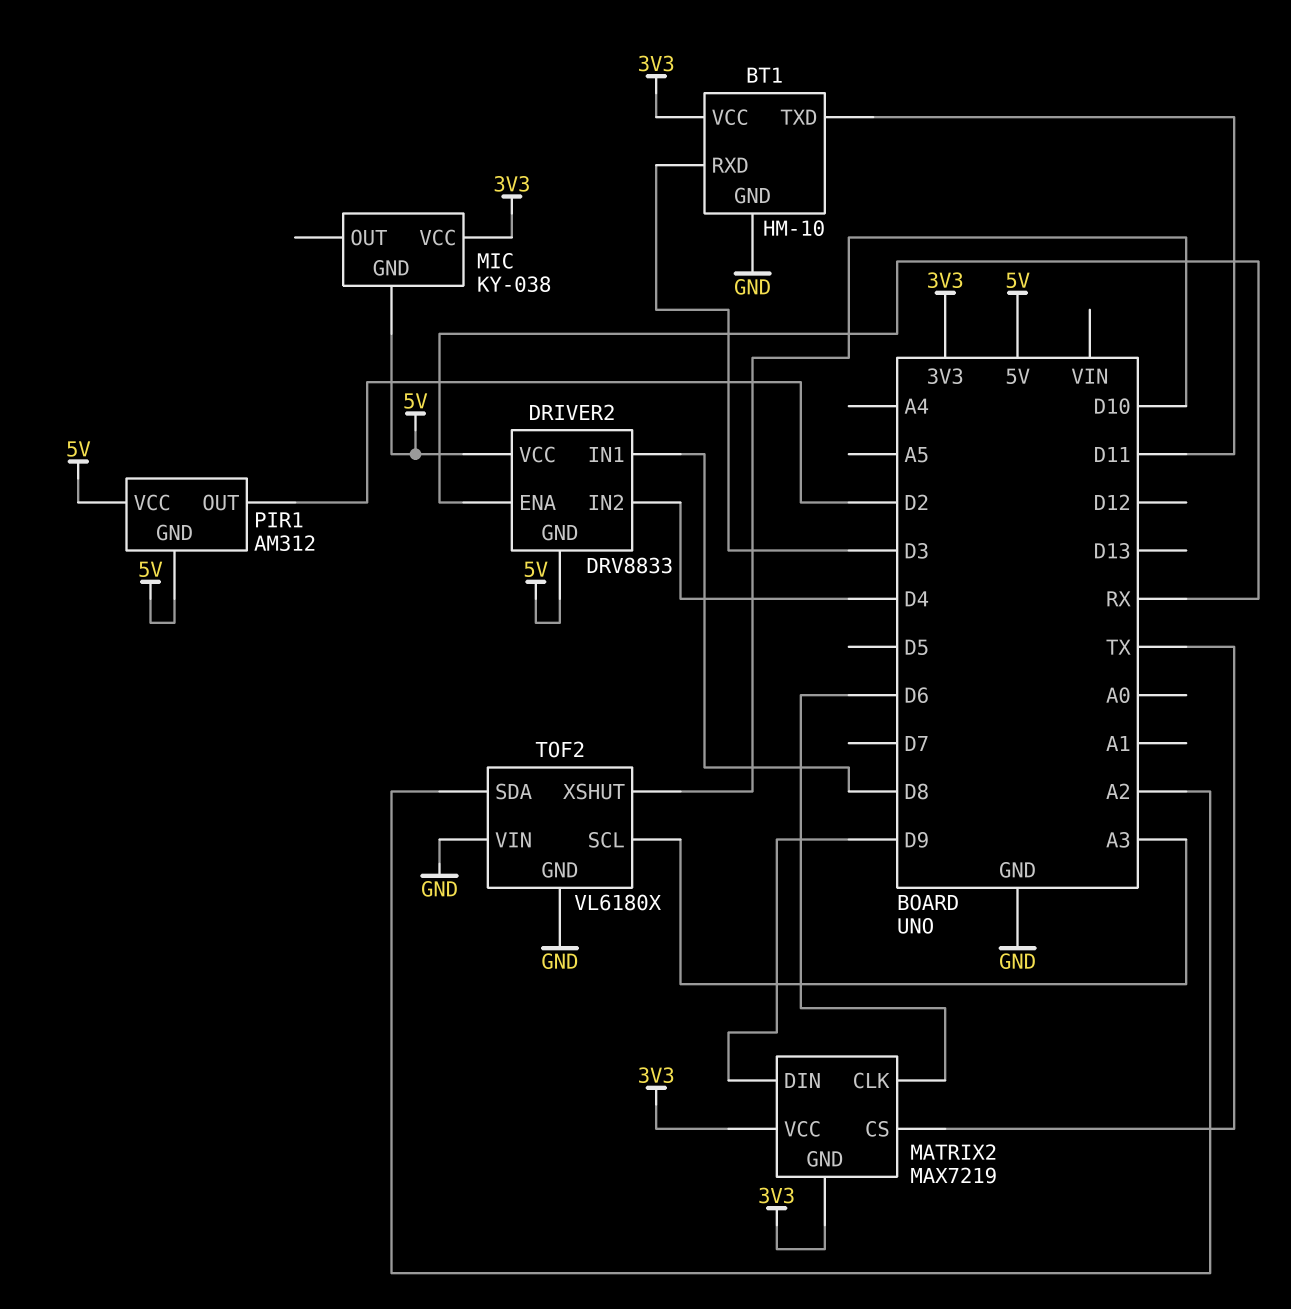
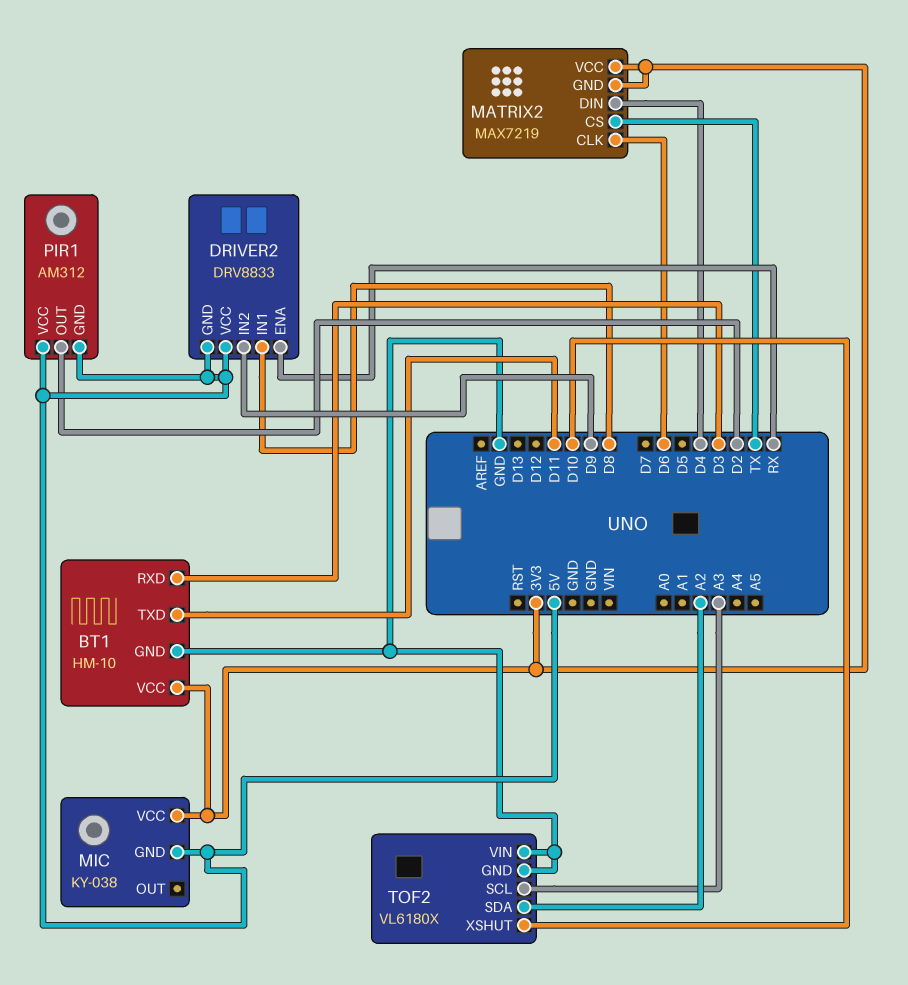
DRIVER2 pin IN2: D4 -> D9
MATRIX2 pin DIN: D9 -> D4

